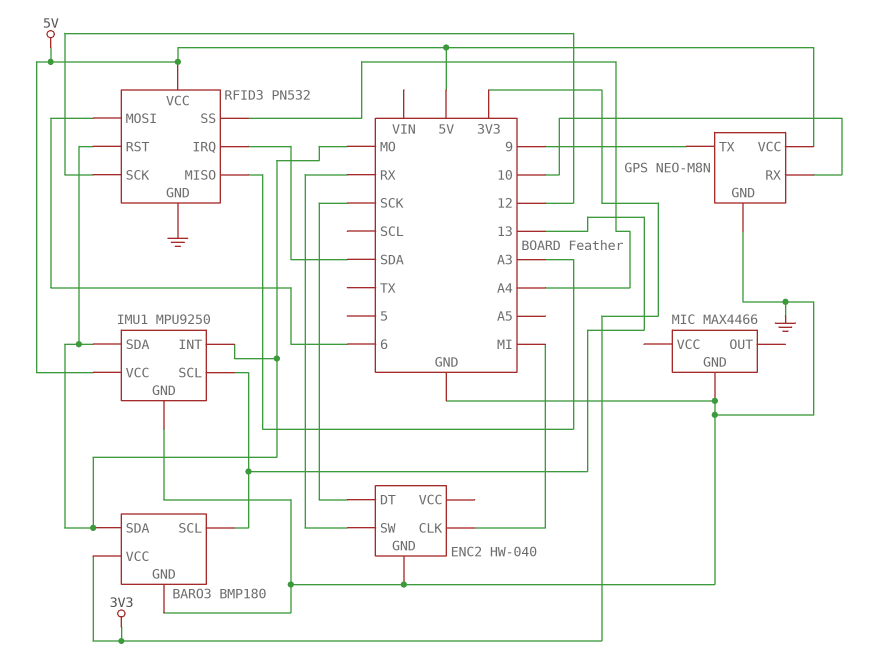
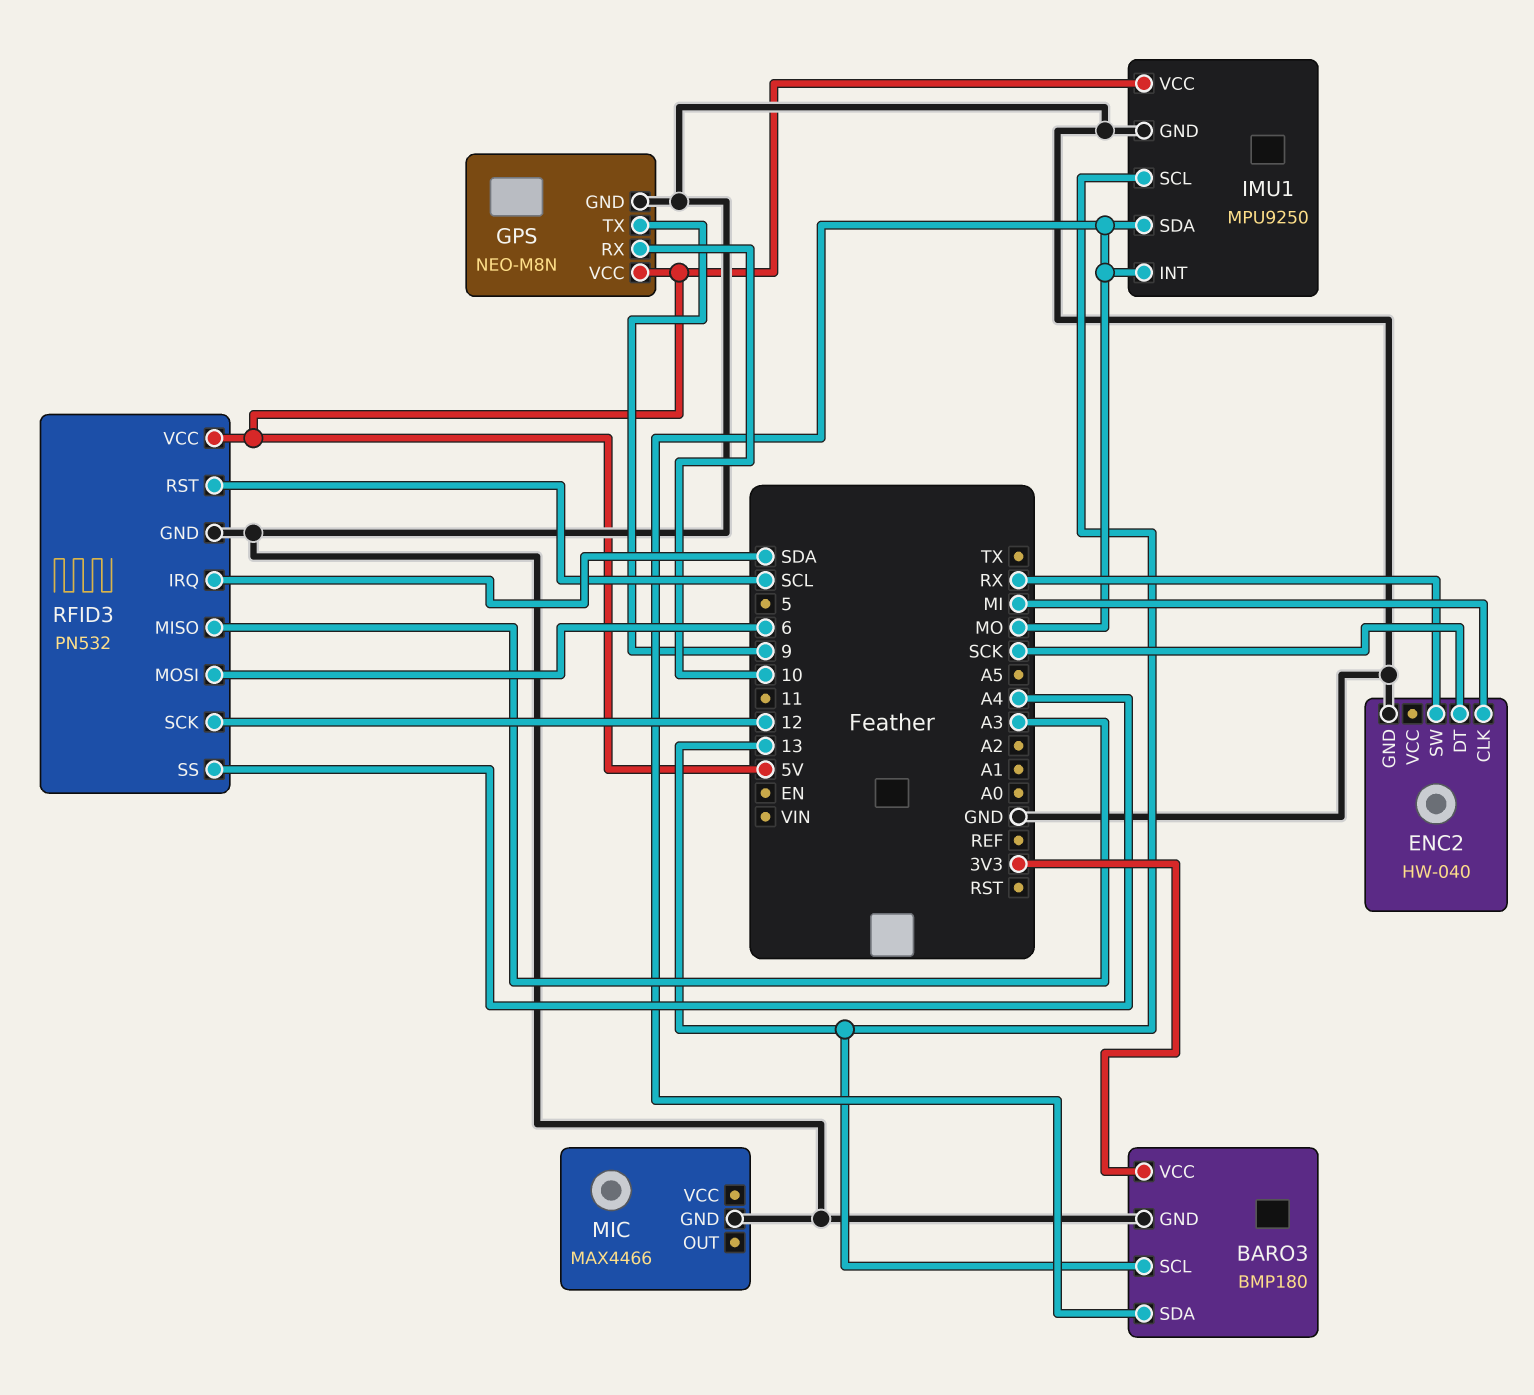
RFID3 pin RST: MO -> SCL

